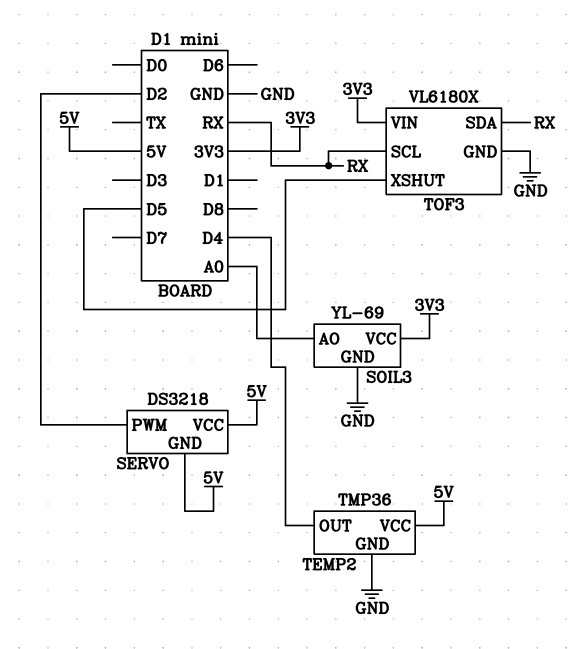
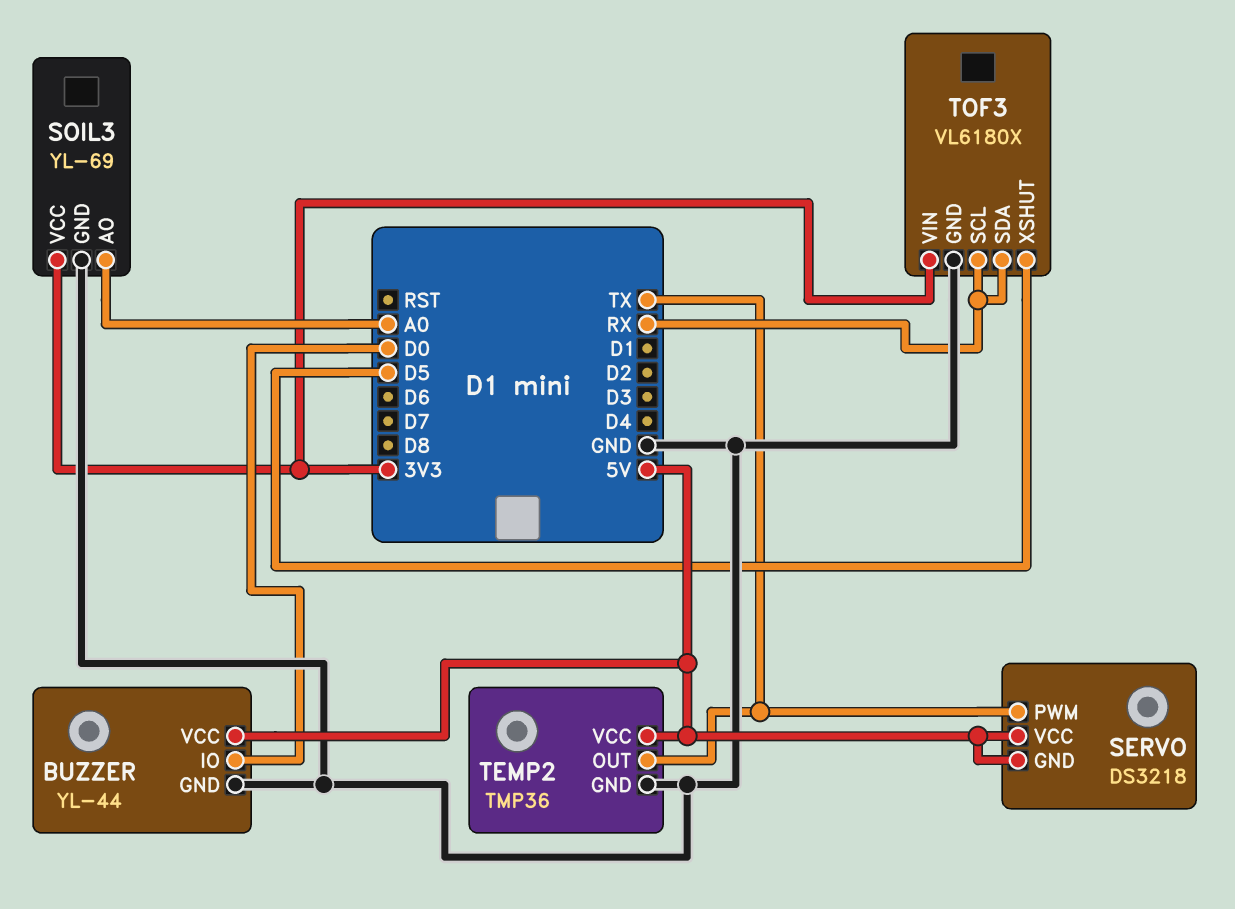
BUZZER: none -> YL-44
BUZZER pin GND: none -> GND
BUZZER pin IO: none -> D0
BUZZER pin VCC: none -> 5V
SERVO pin PWM: D2 -> TX
TEMP2 pin OUT: D4 -> TX

